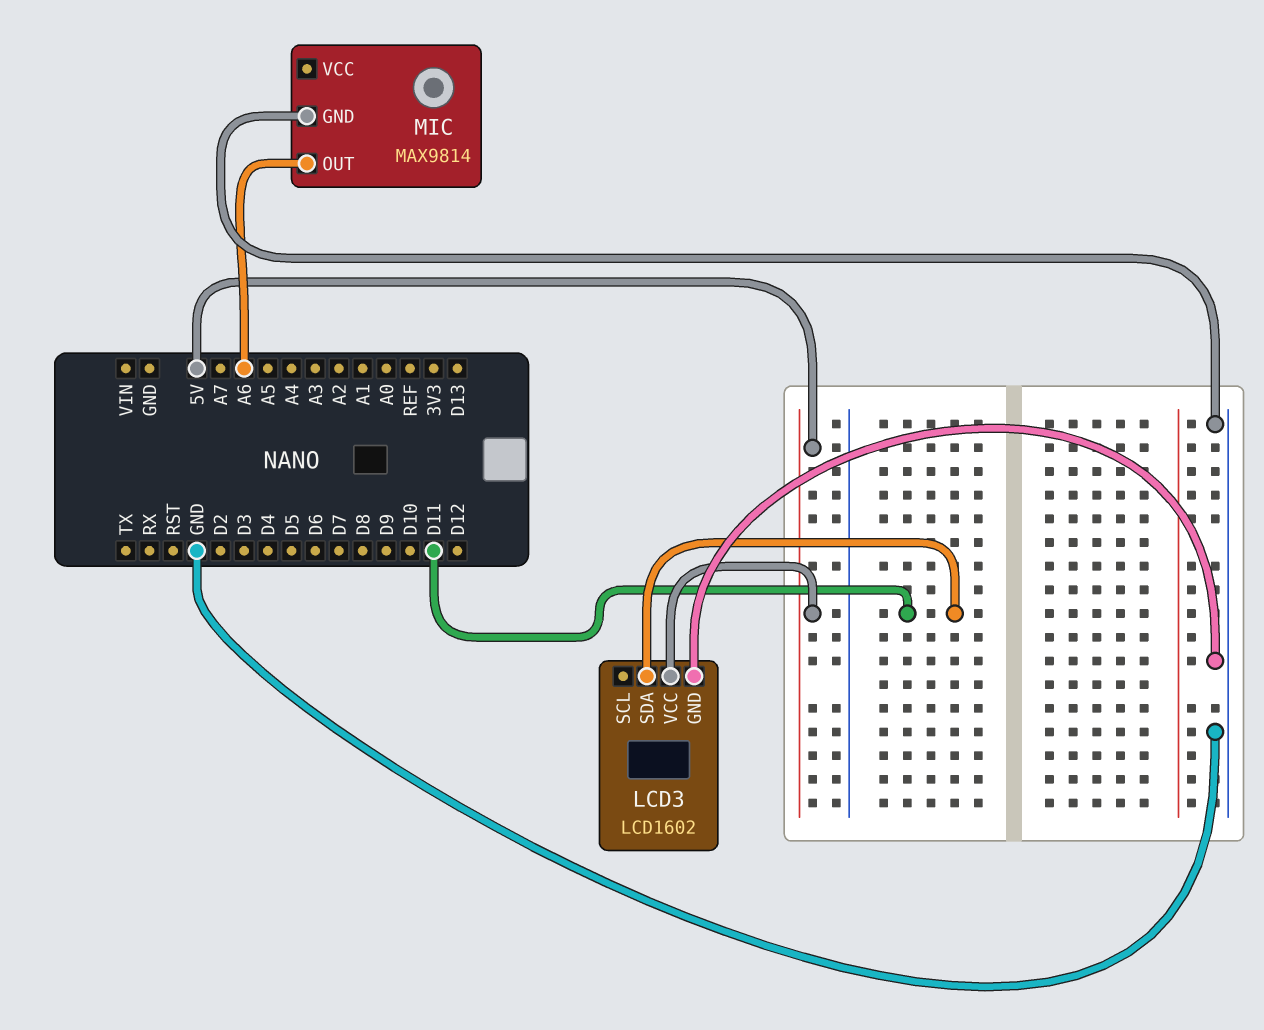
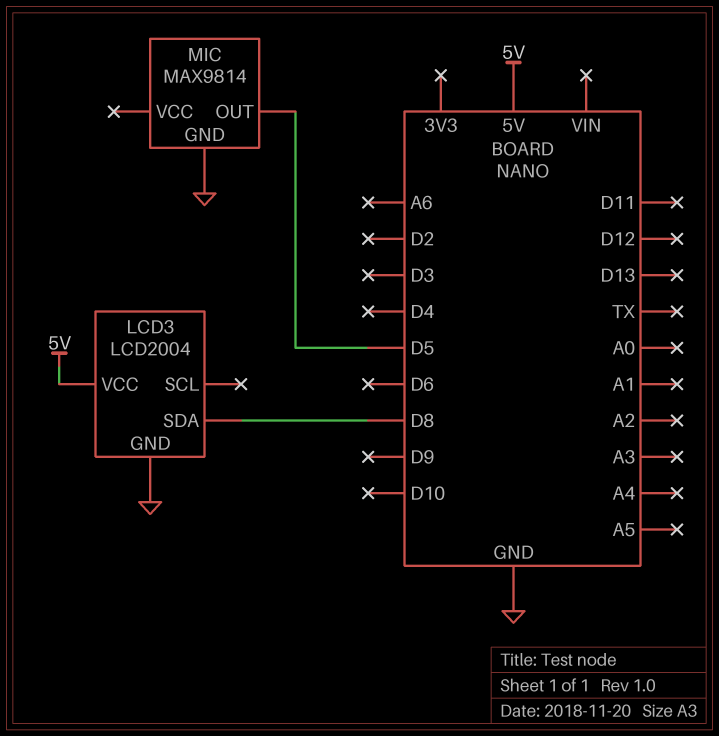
LCD3: LCD1602 -> LCD2004
LCD3 pin SDA: D11 -> D8
MIC pin OUT: A6 -> D5

